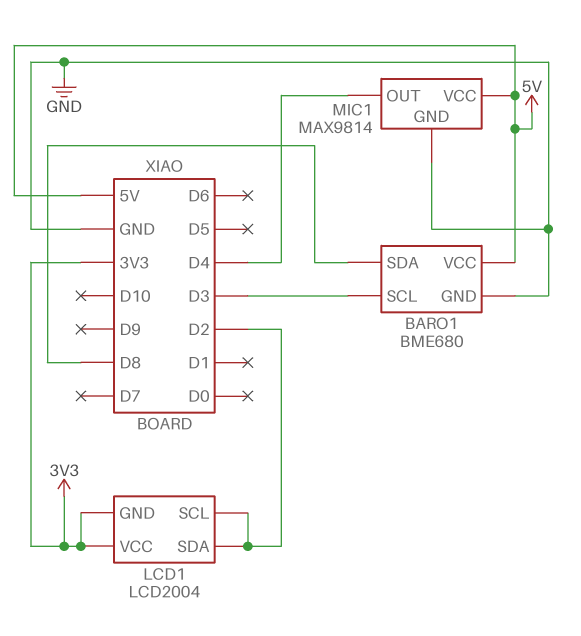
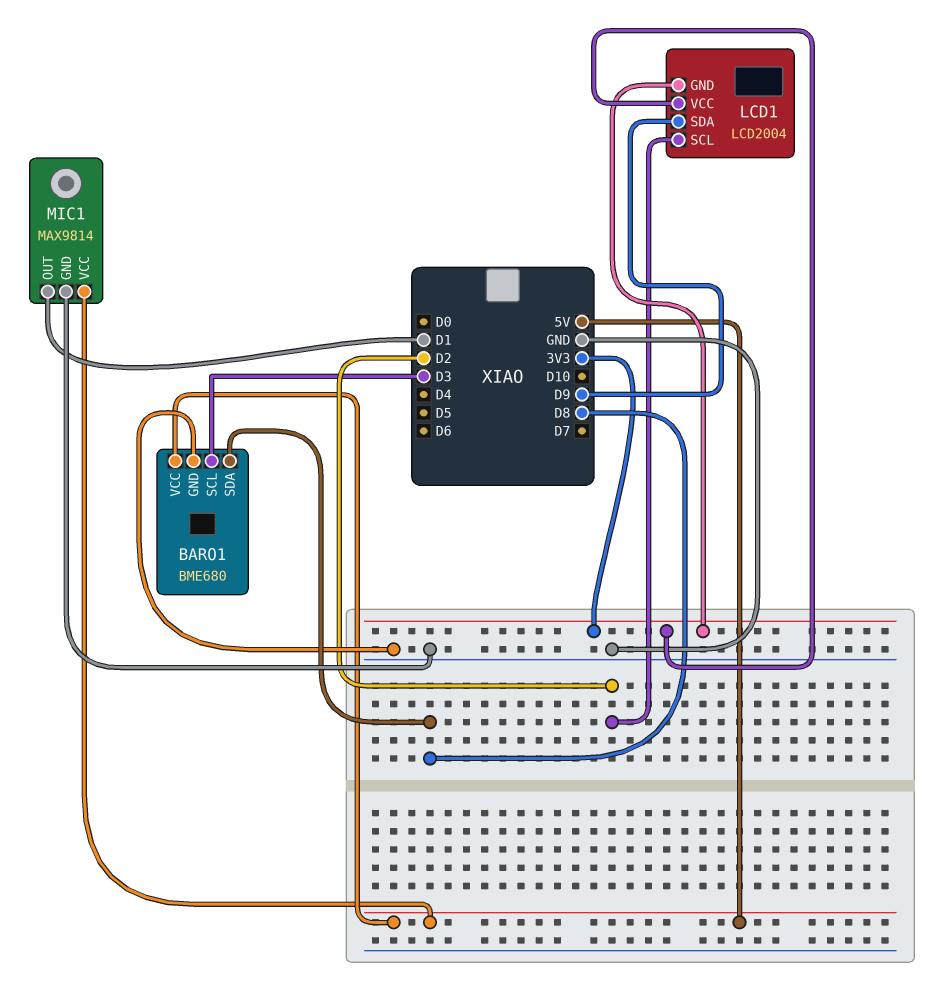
LCD1 pin SDA: D2 -> D9
MIC1 pin OUT: D4 -> D1

